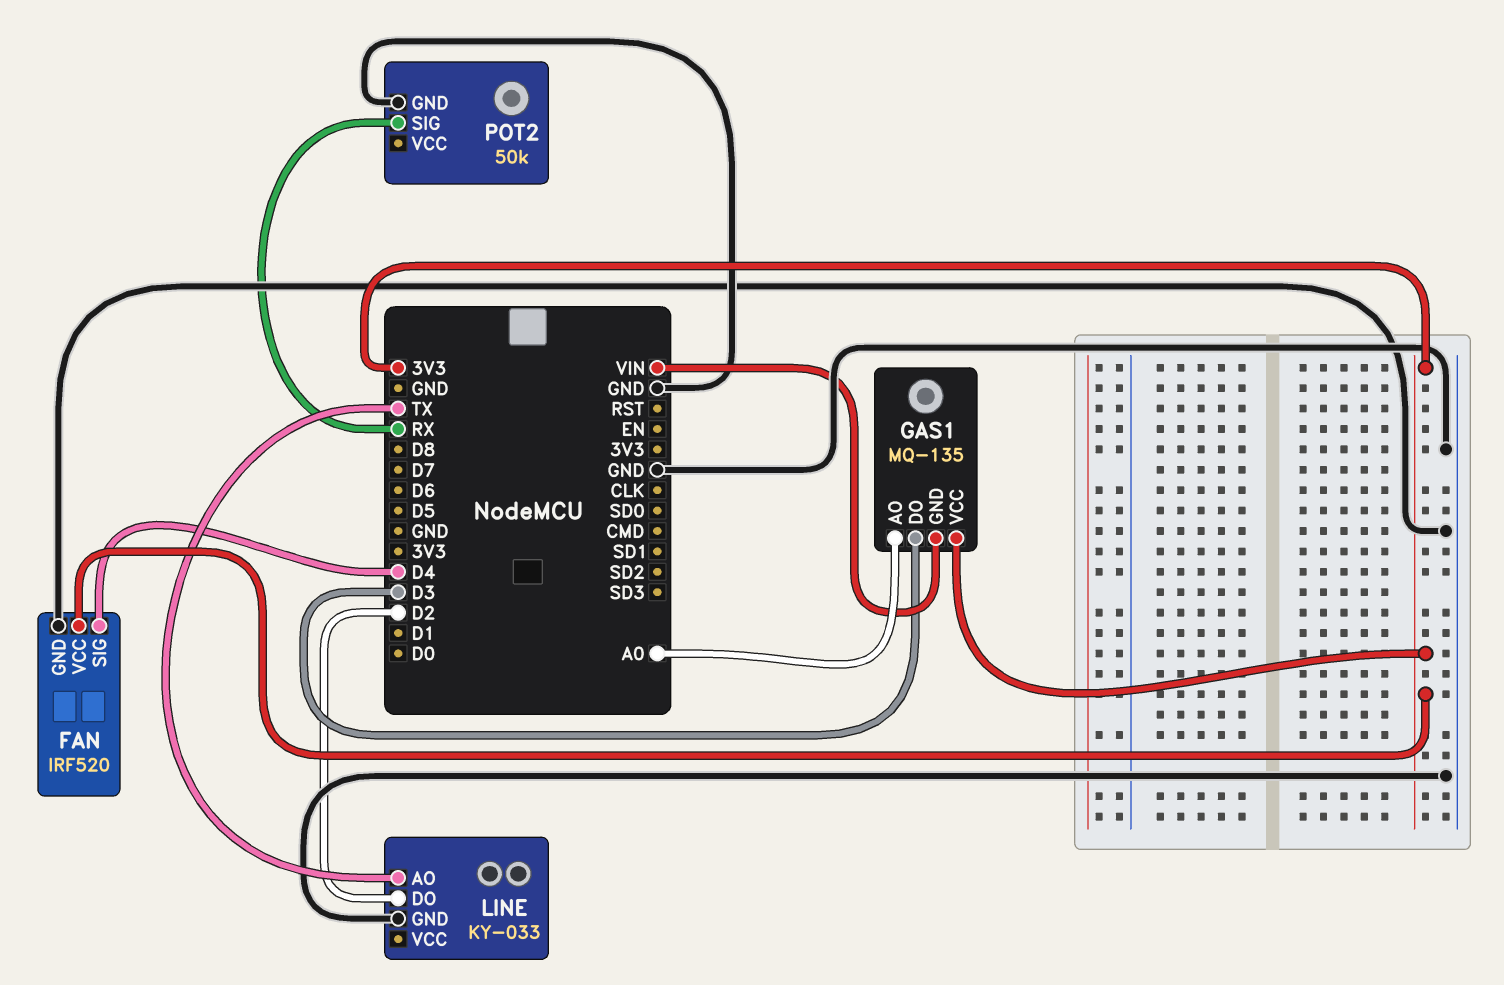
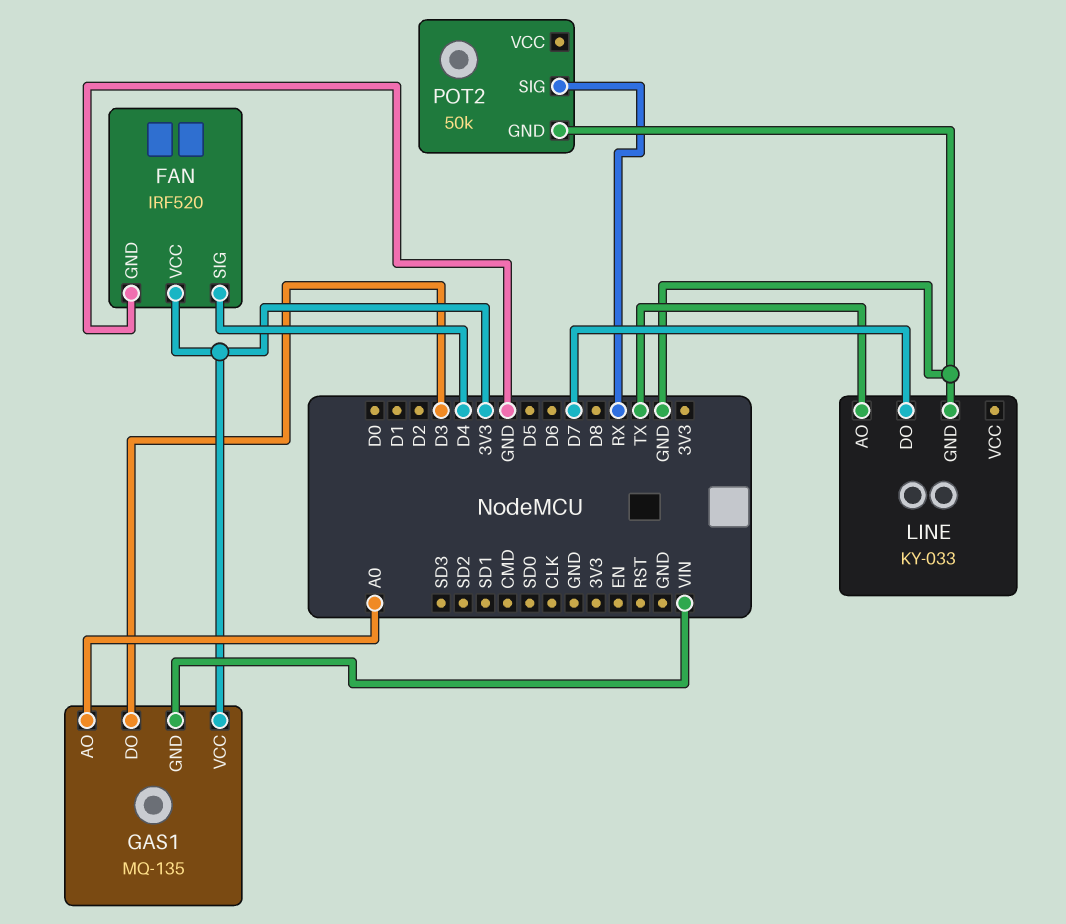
LINE pin DO: D2 -> D7

